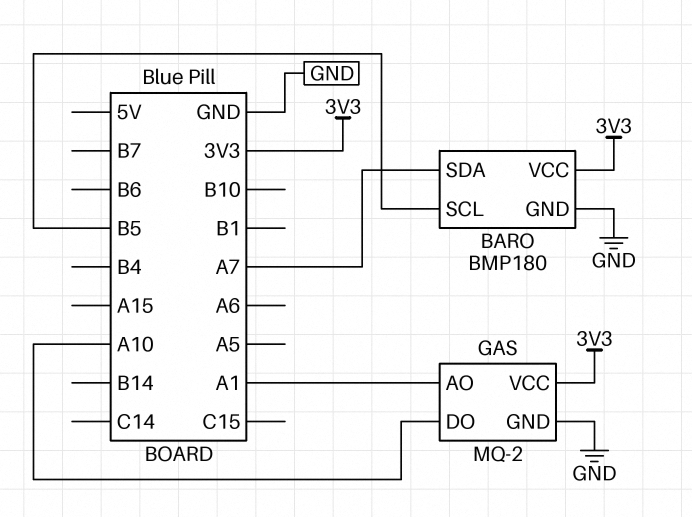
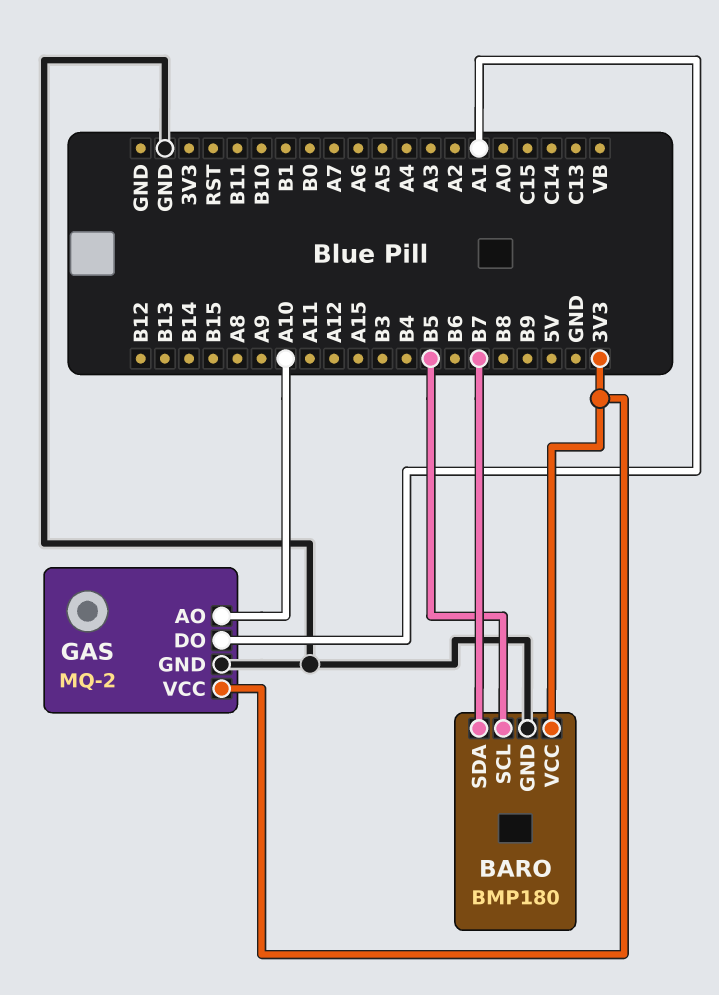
BARO pin SDA: A7 -> B7
GAS pin AO: A1 -> A10
GAS pin DO: A10 -> A1

